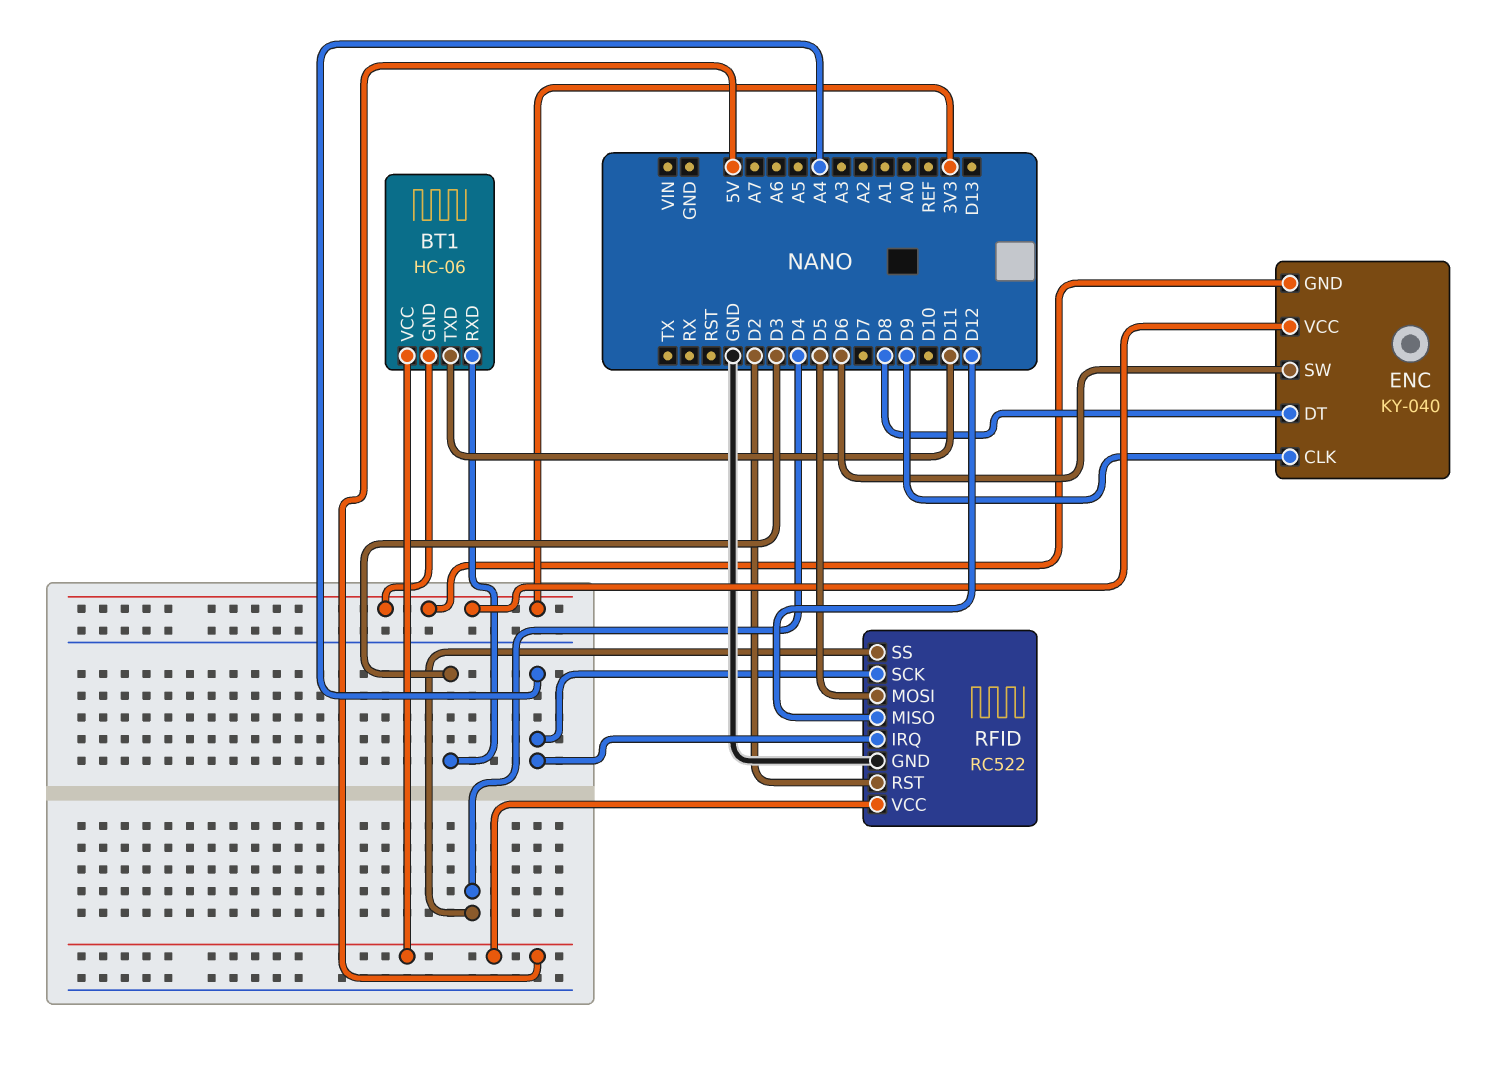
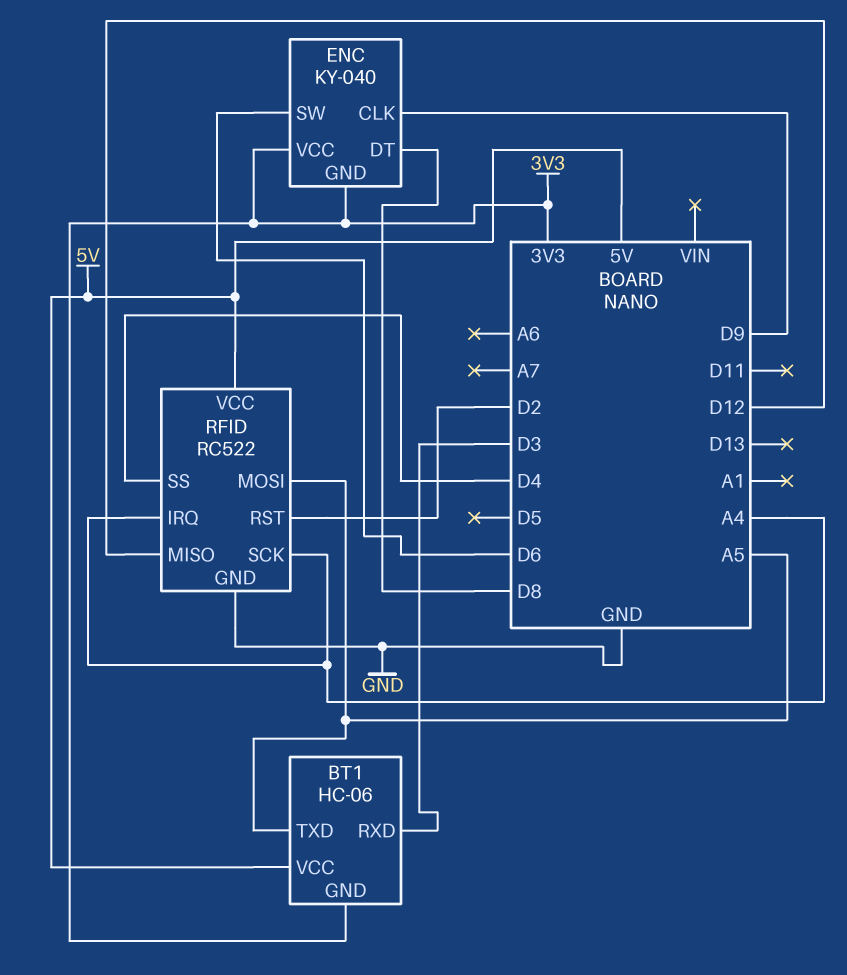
BT1 pin TXD: D11 -> A5
RFID pin MOSI: D5 -> A5

